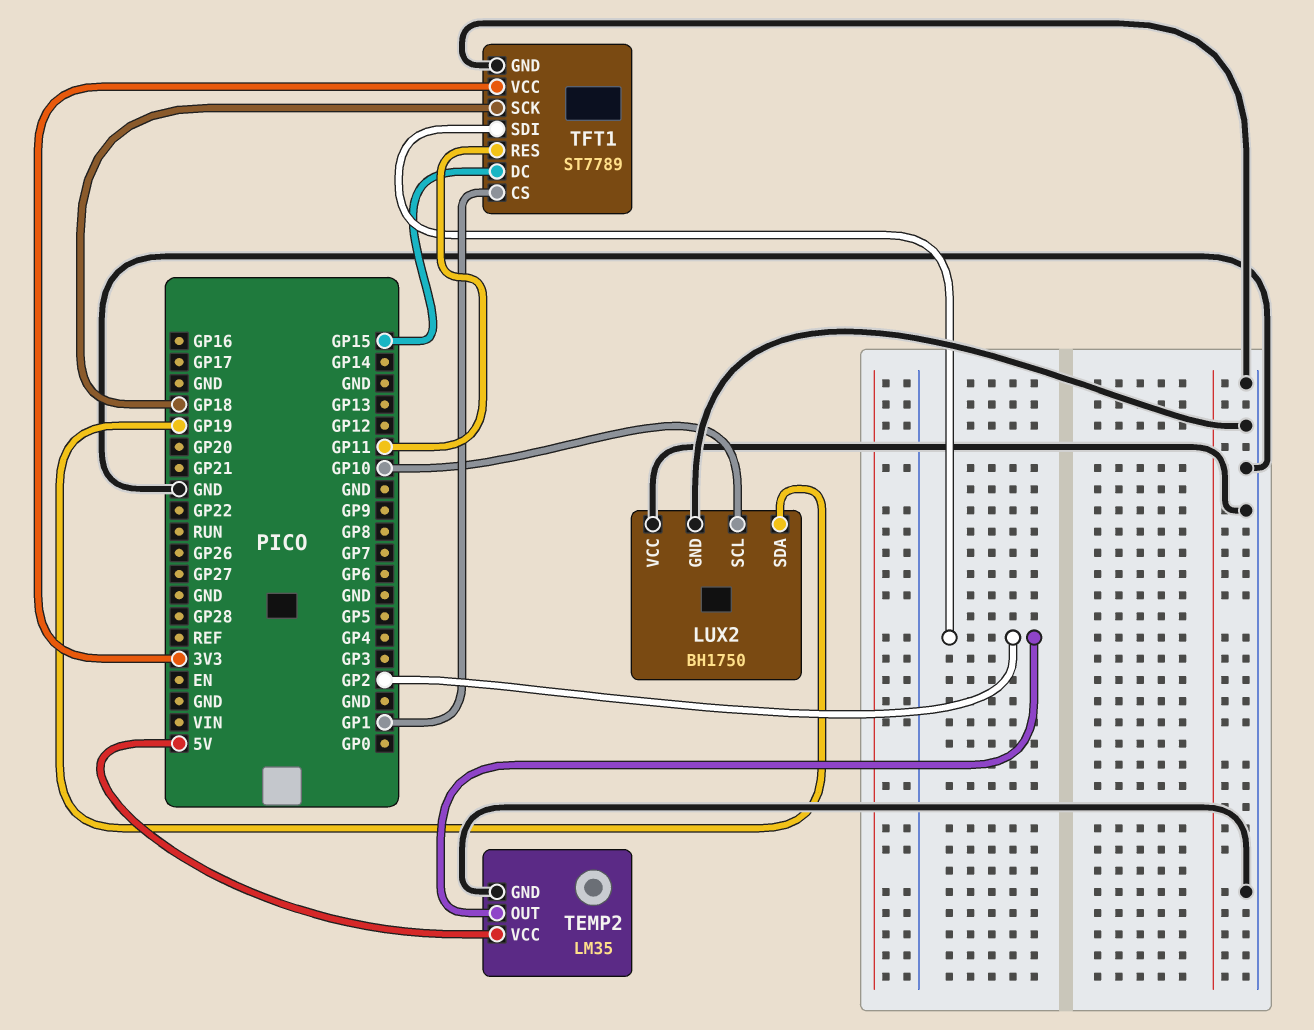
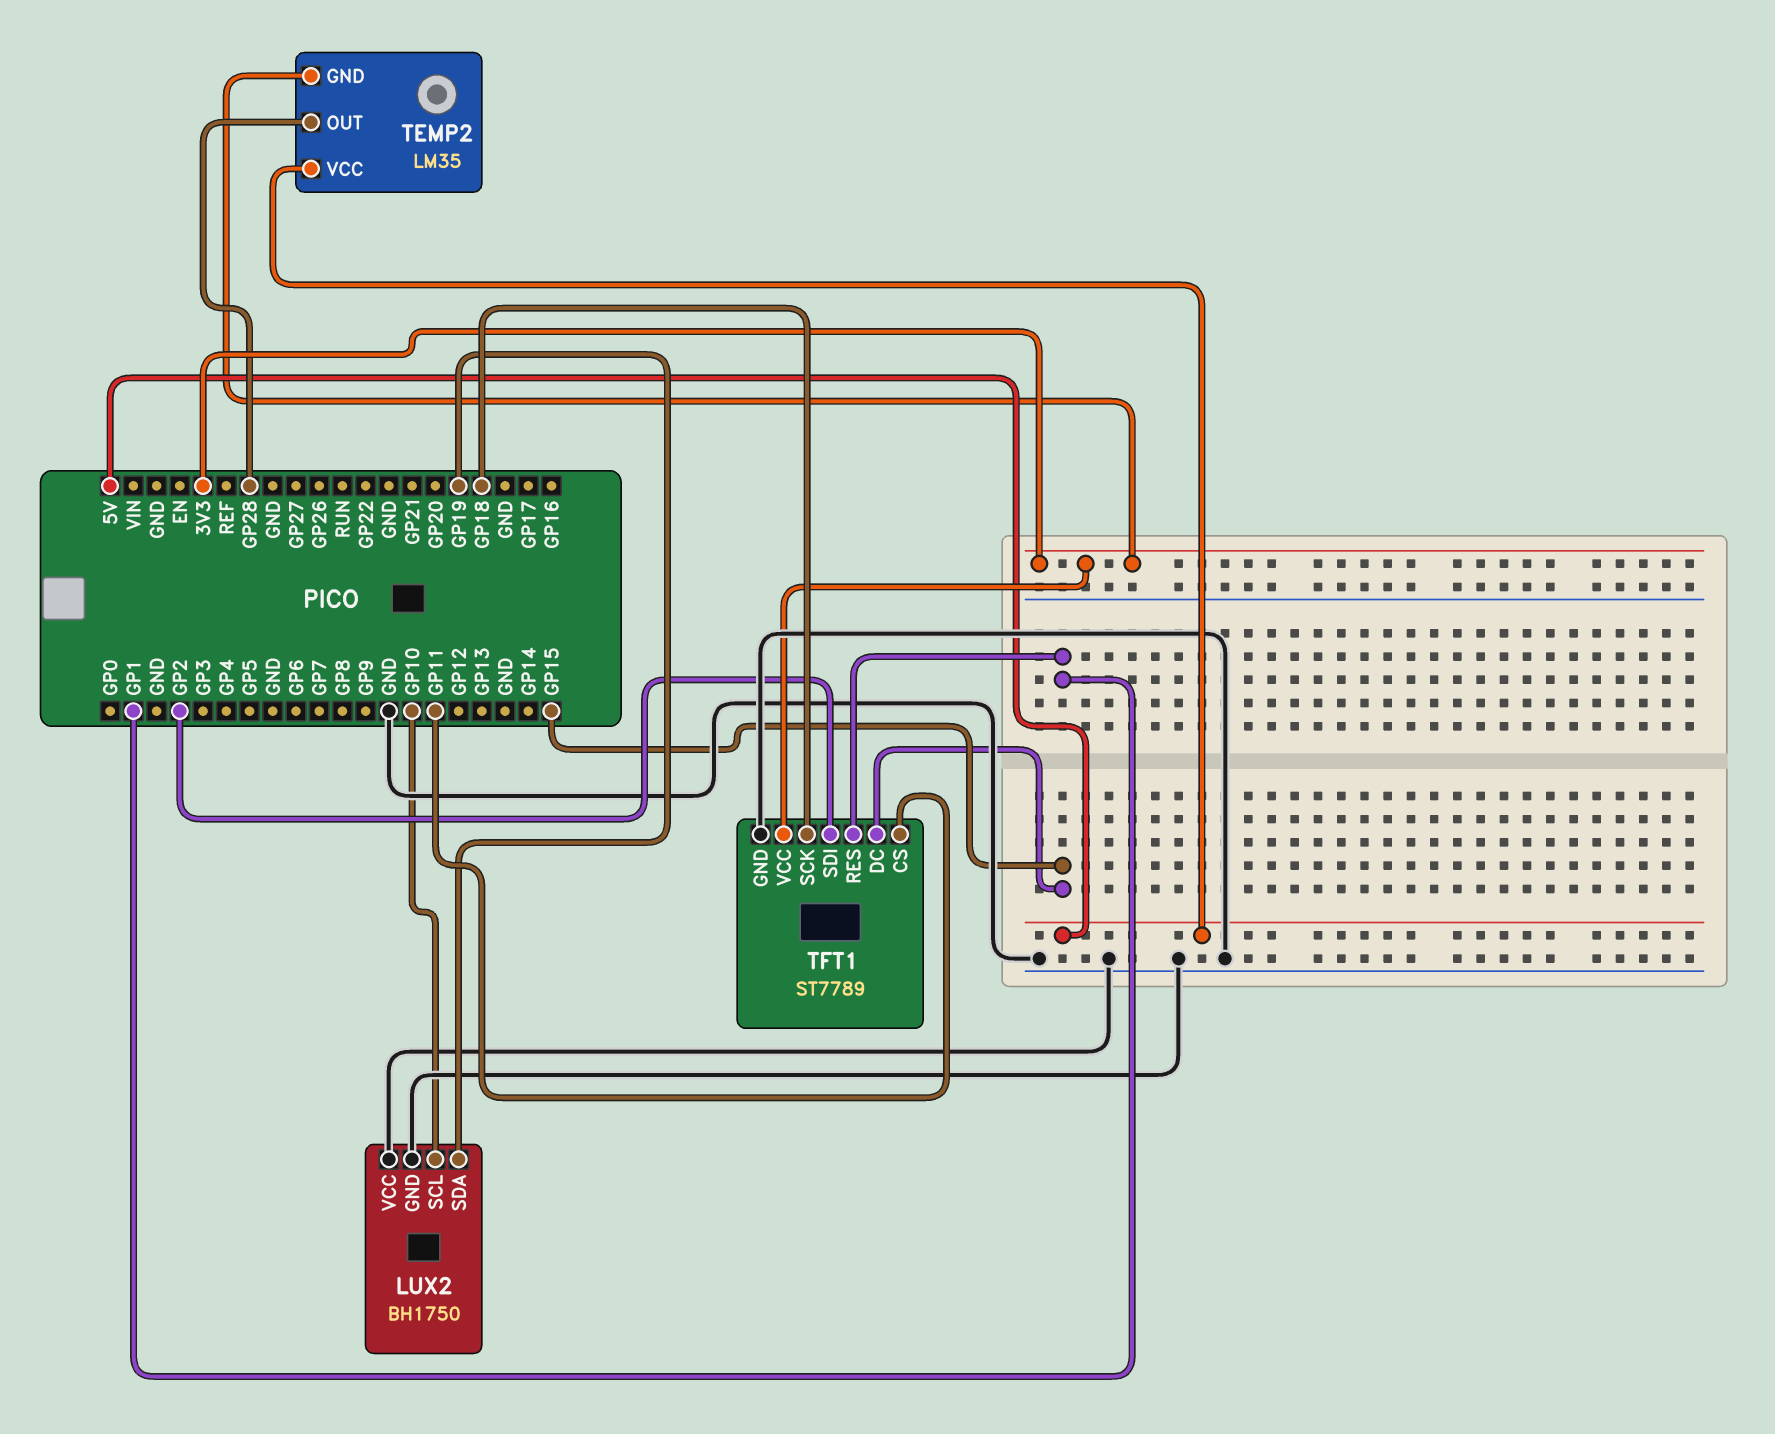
TEMP2 pin GND: GND -> 3V3
TEMP2 pin OUT: GP2 -> GP28
TFT1 pin CS: GP1 -> GP11
TFT1 pin RES: GP11 -> GP1

